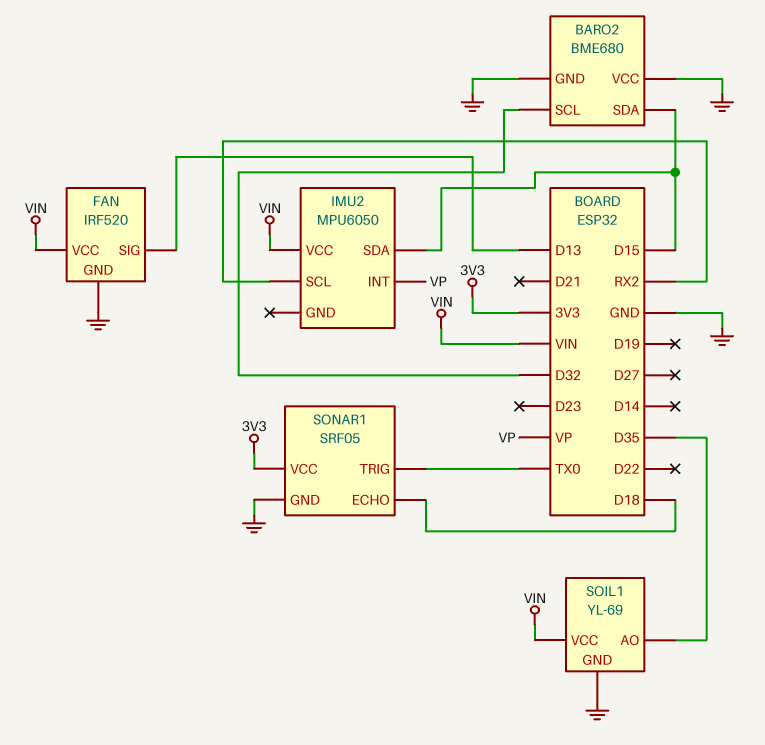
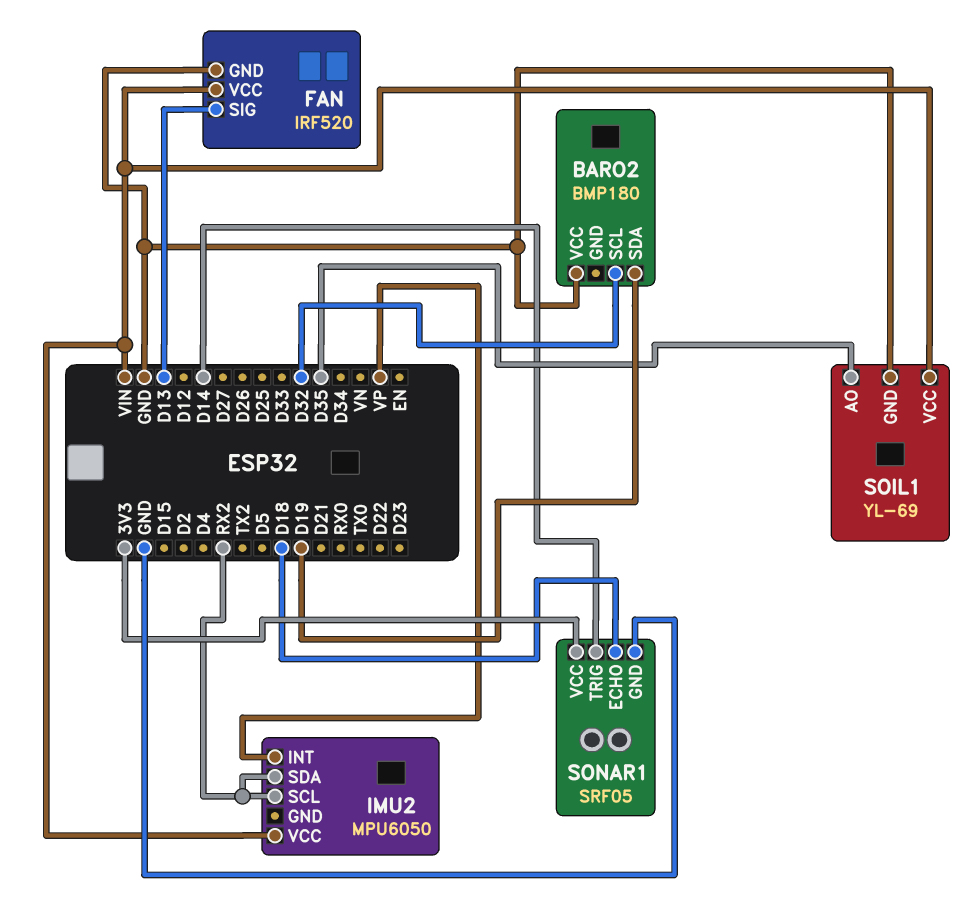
BARO2: BME680 -> BMP180
BARO2 pin GND: GND -> none
BARO2 pin SDA: D15 -> D19
IMU2 pin SDA: D15 -> RX2
SONAR1 pin TRIG: TX0 -> D14

